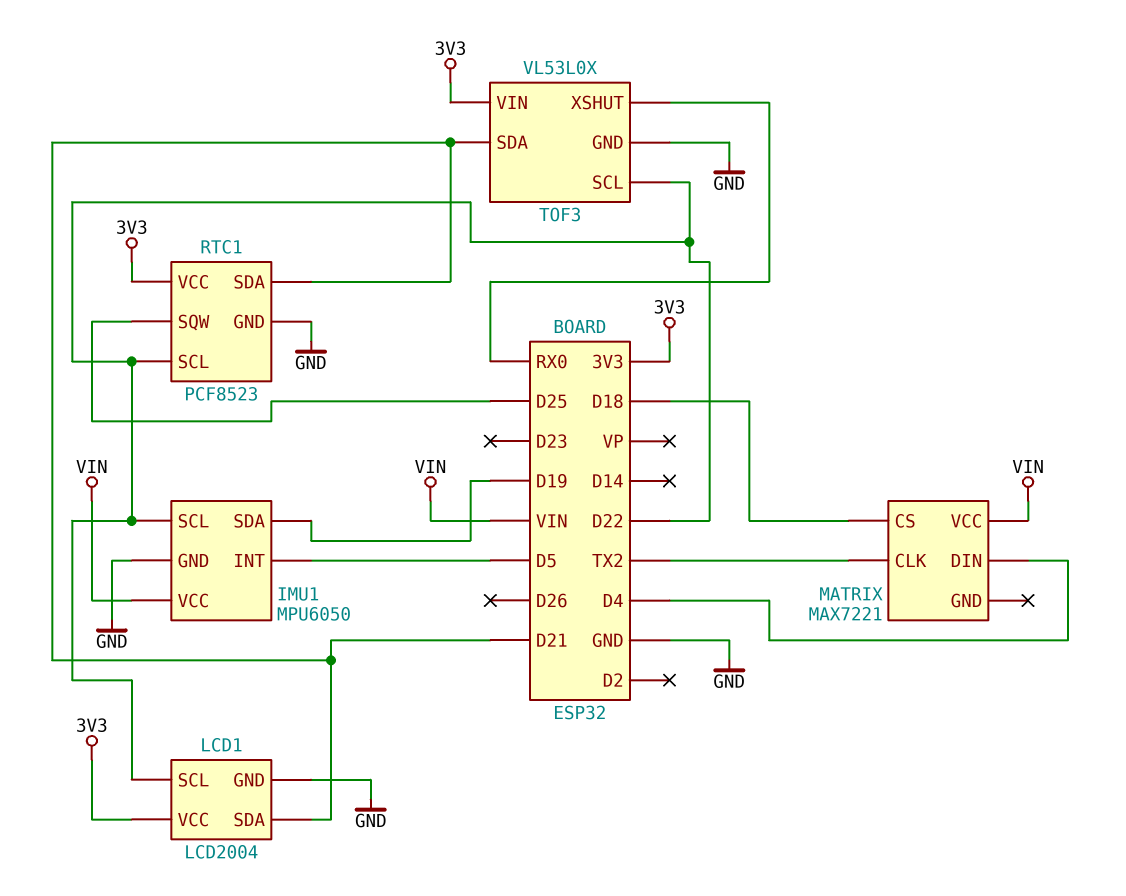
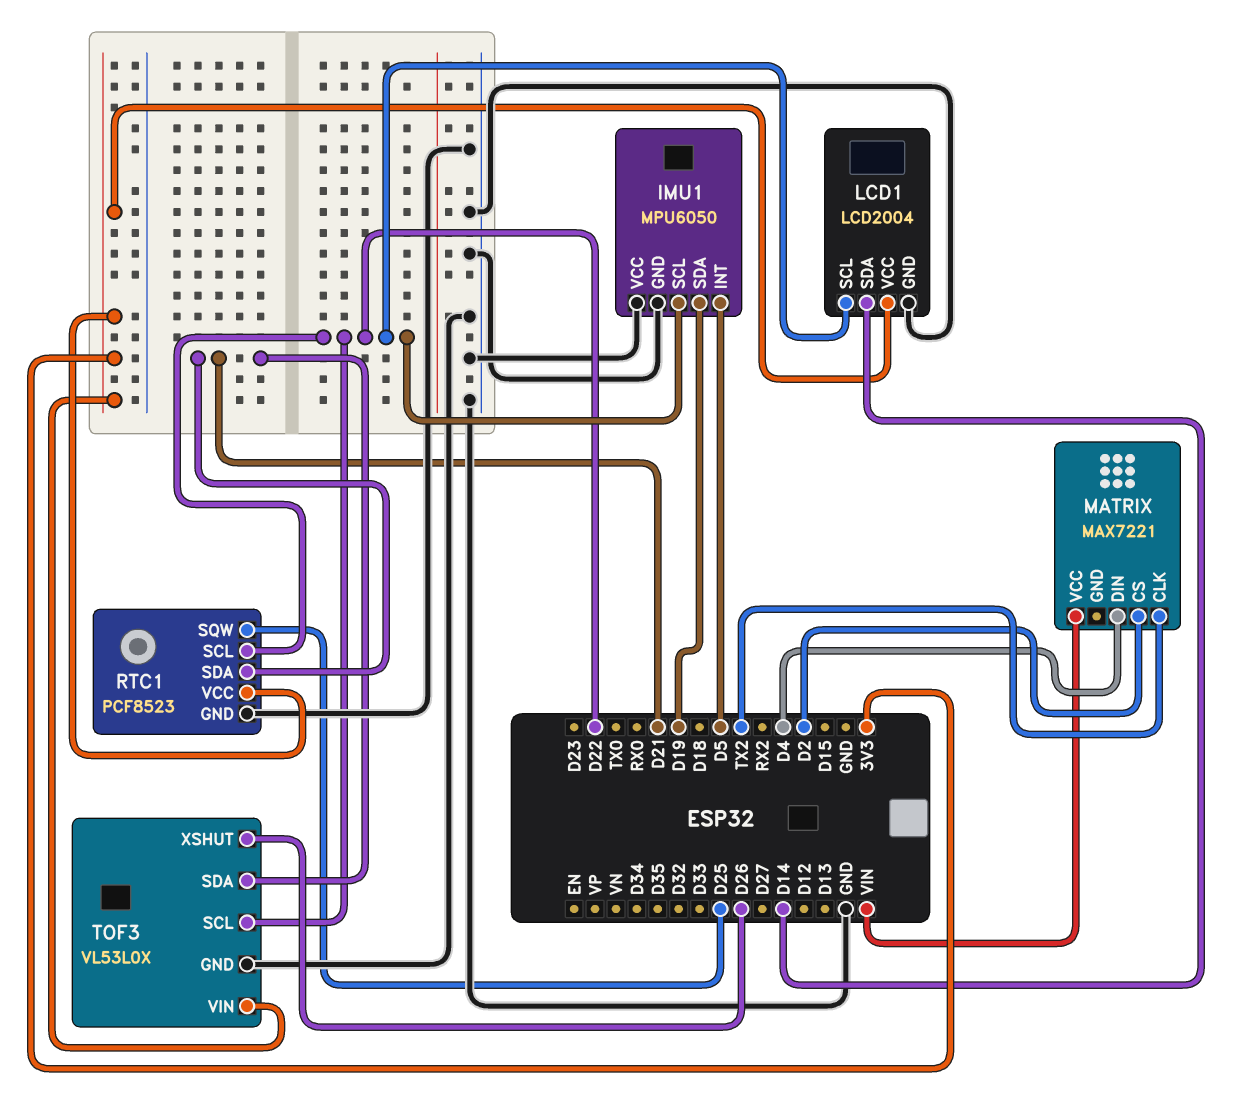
IMU1 pin VCC: VIN -> GND
LCD1 pin SDA: D21 -> D14
MATRIX pin CS: D18 -> D2
TOF3 pin XSHUT: RX0 -> D26

